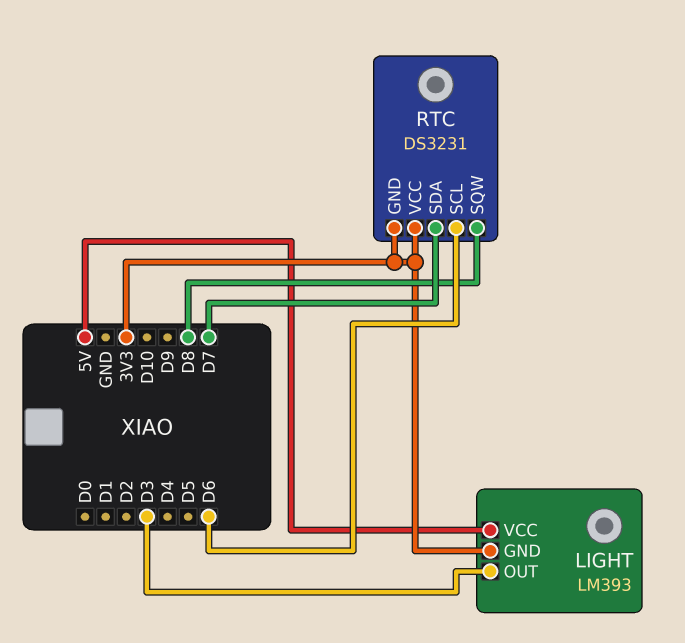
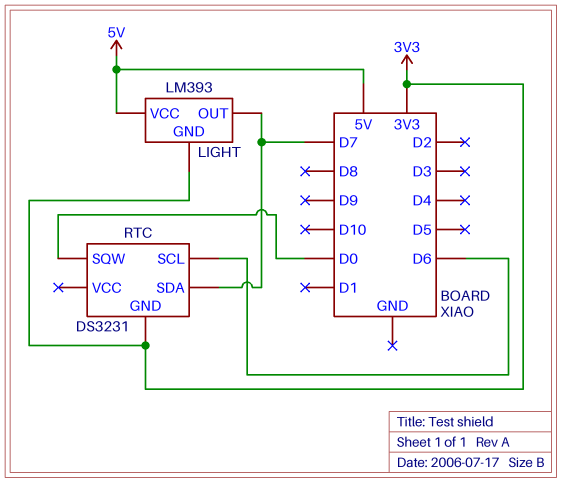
LIGHT pin OUT: D3 -> D7
RTC pin SQW: D8 -> D0
RTC pin VCC: 3V3 -> none

